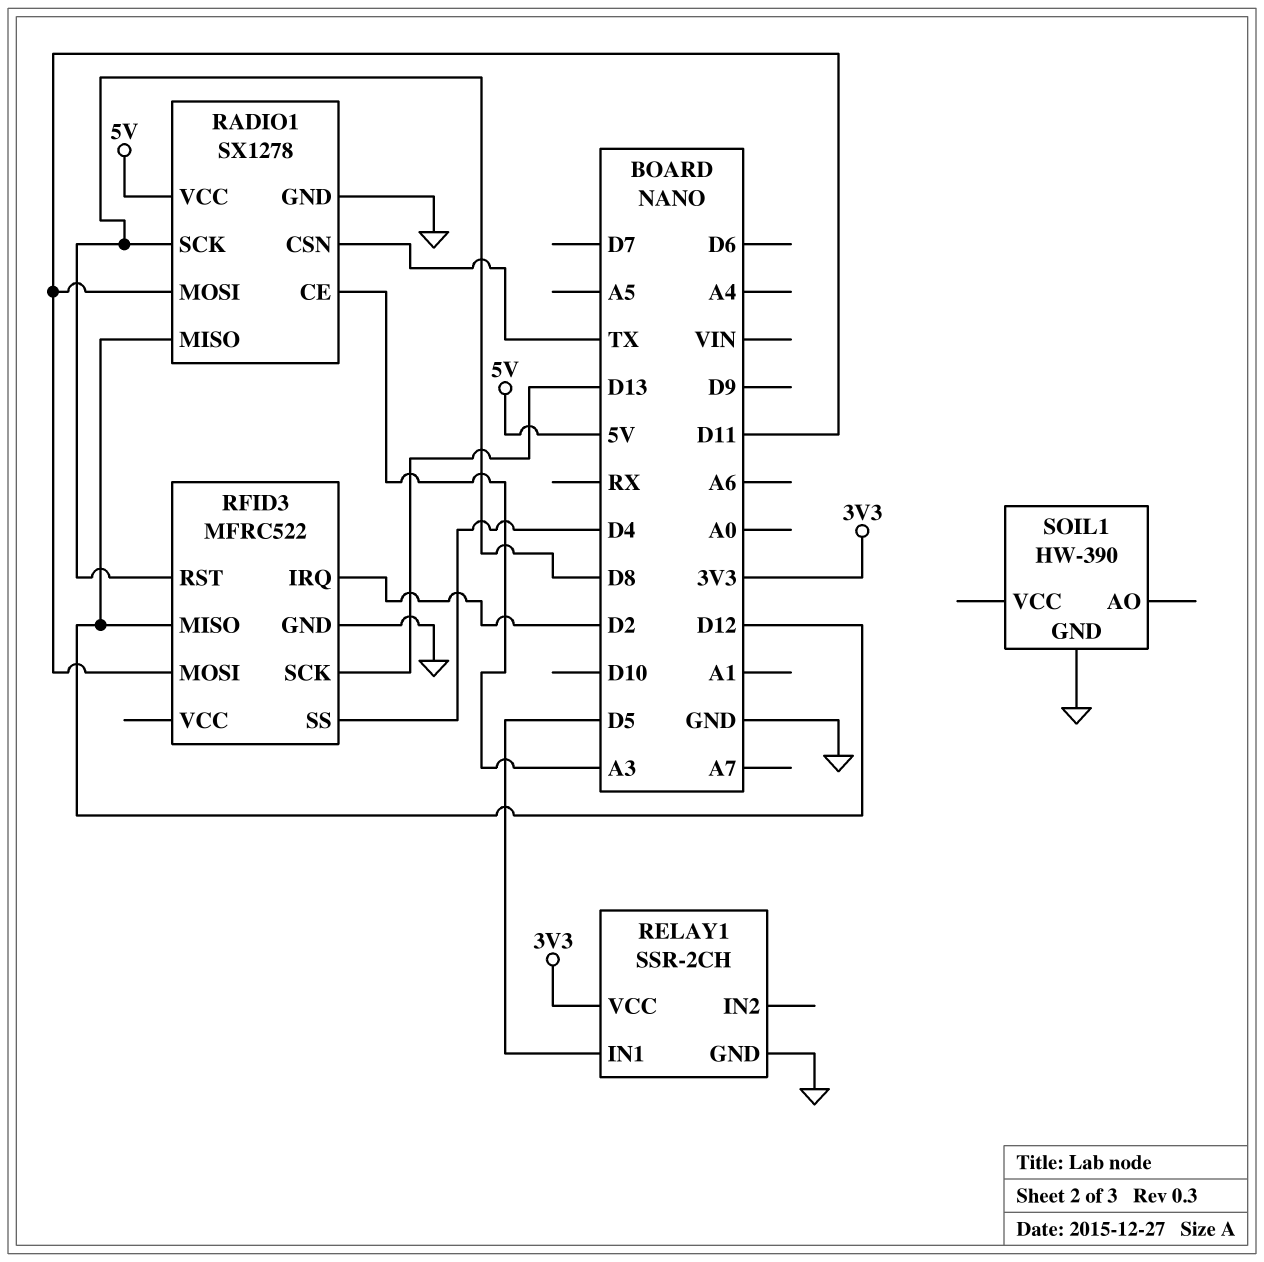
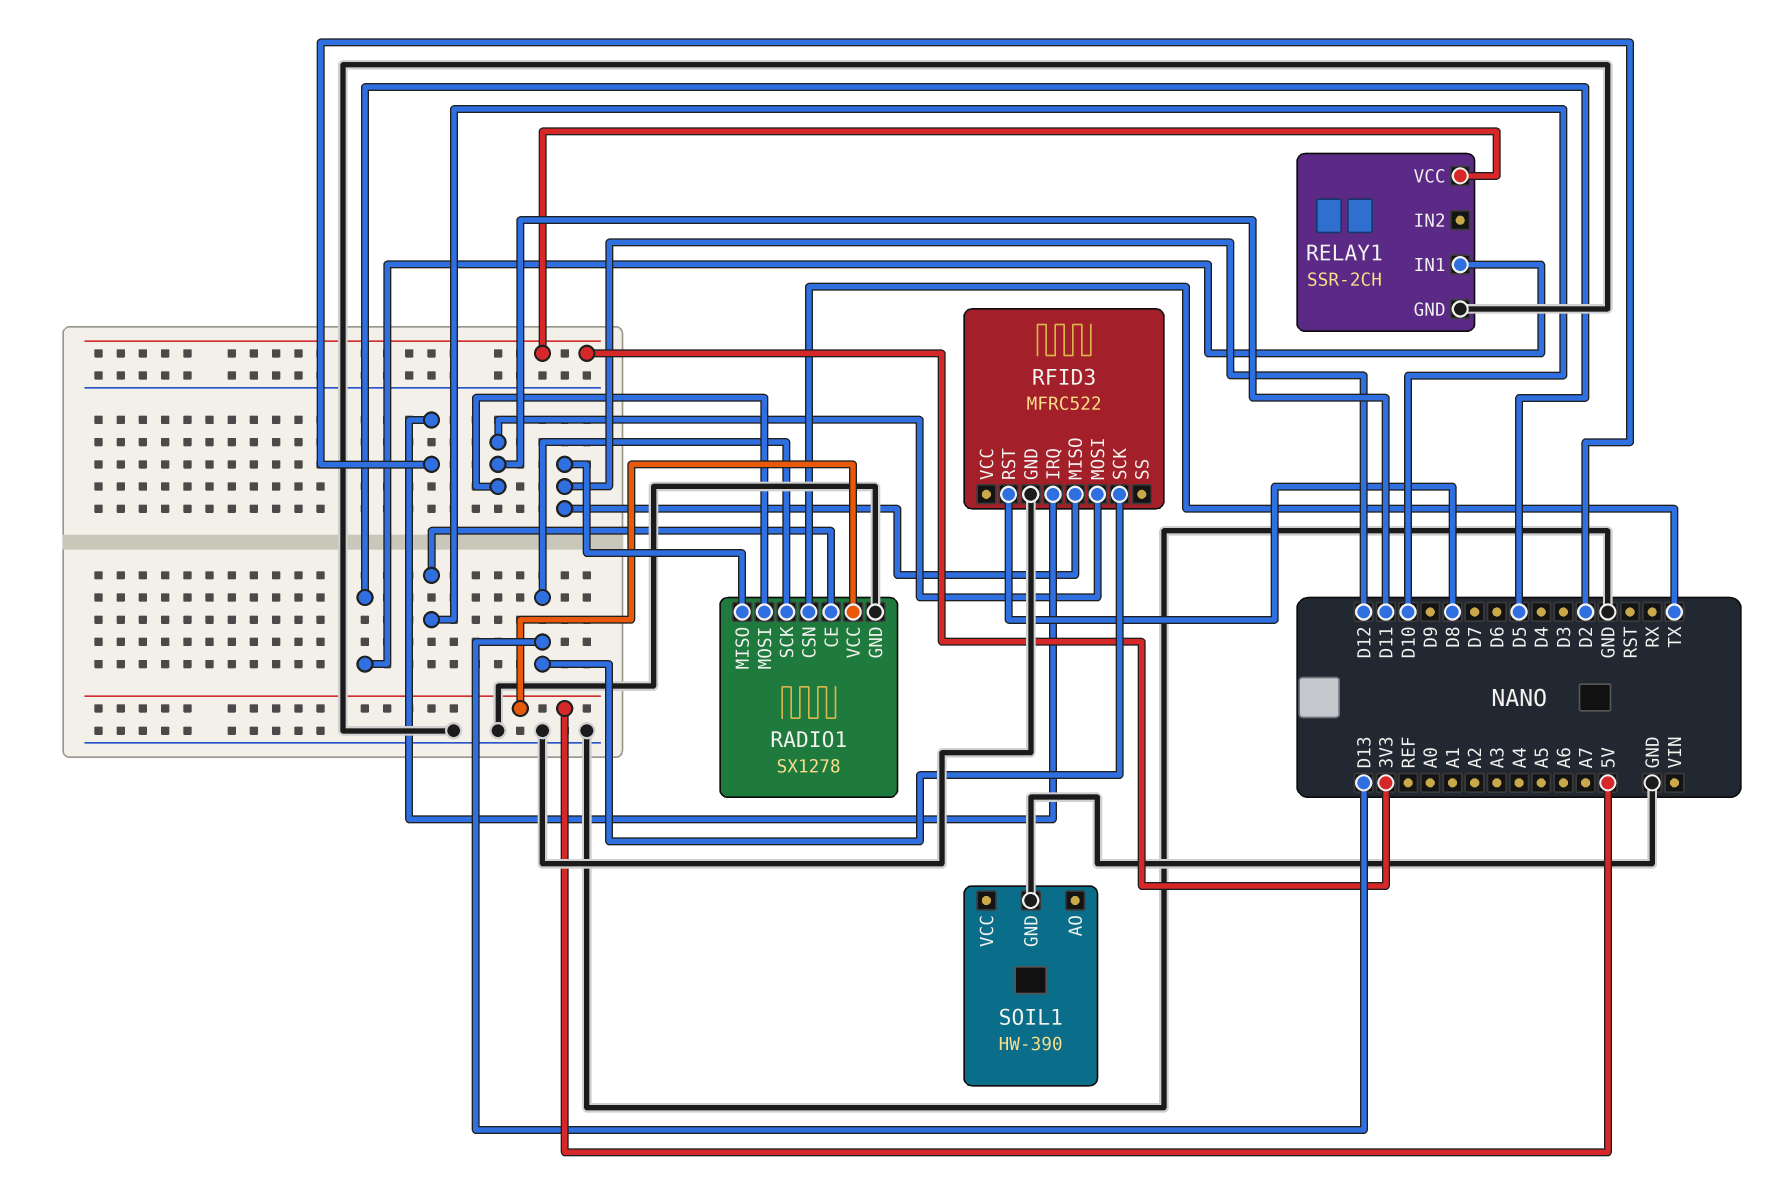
RADIO1 pin CE: A3 -> D10
RADIO1 pin SCK: D8 -> D13
RFID3 pin SS: D4 -> none

